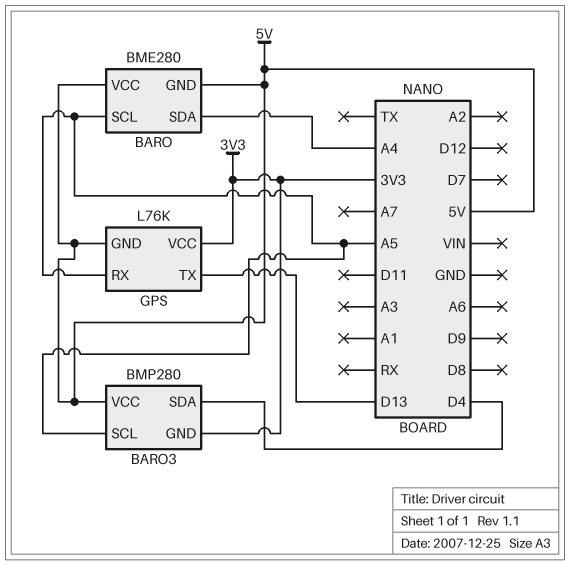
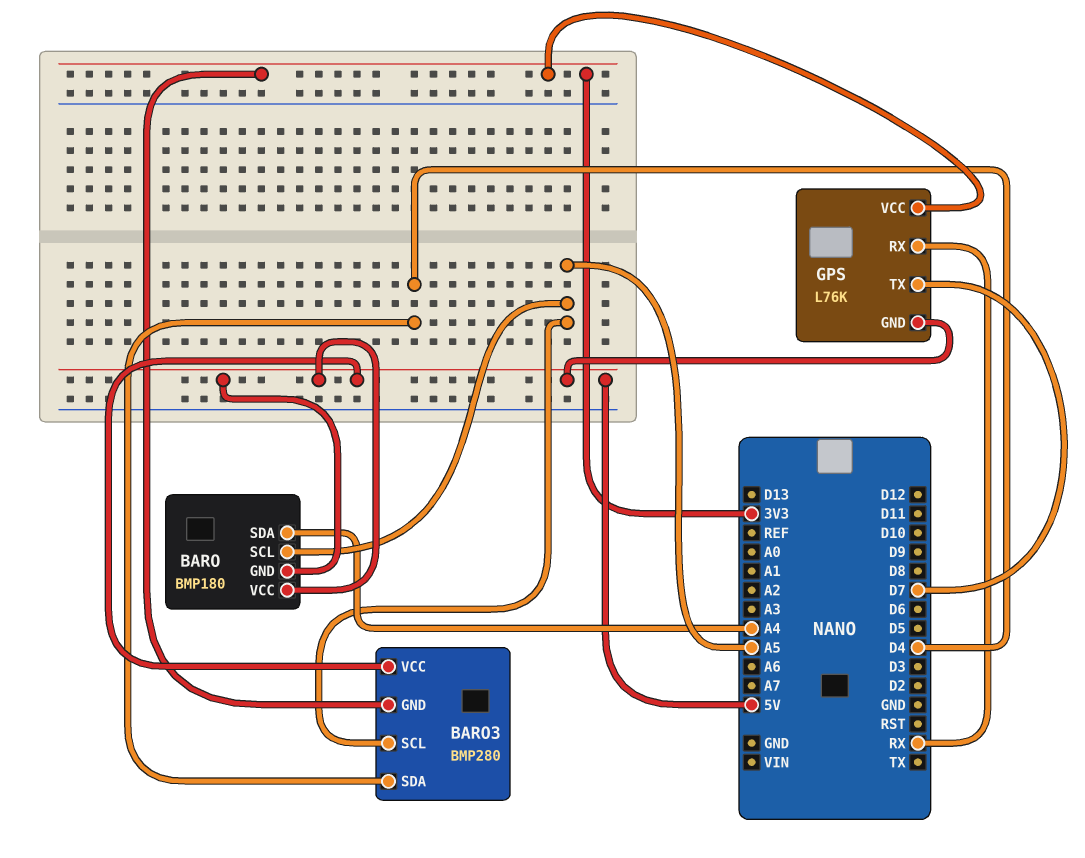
BARO: BME280 -> BMP180
GPS pin RX: A5 -> RX
GPS pin TX: D13 -> D7

